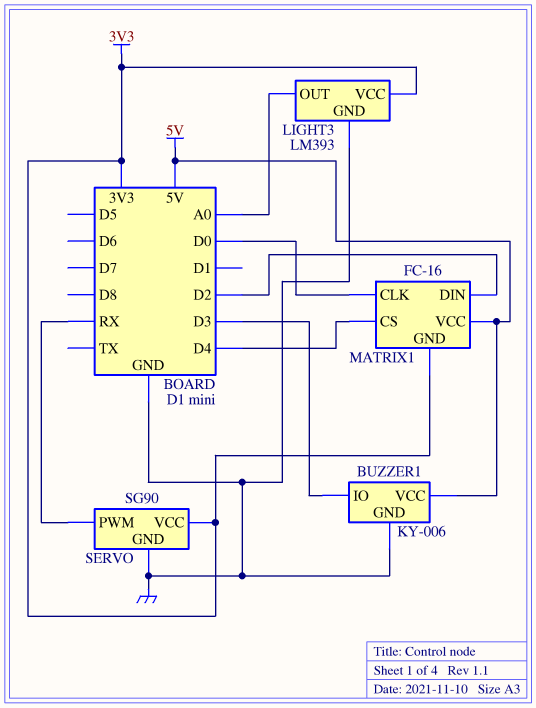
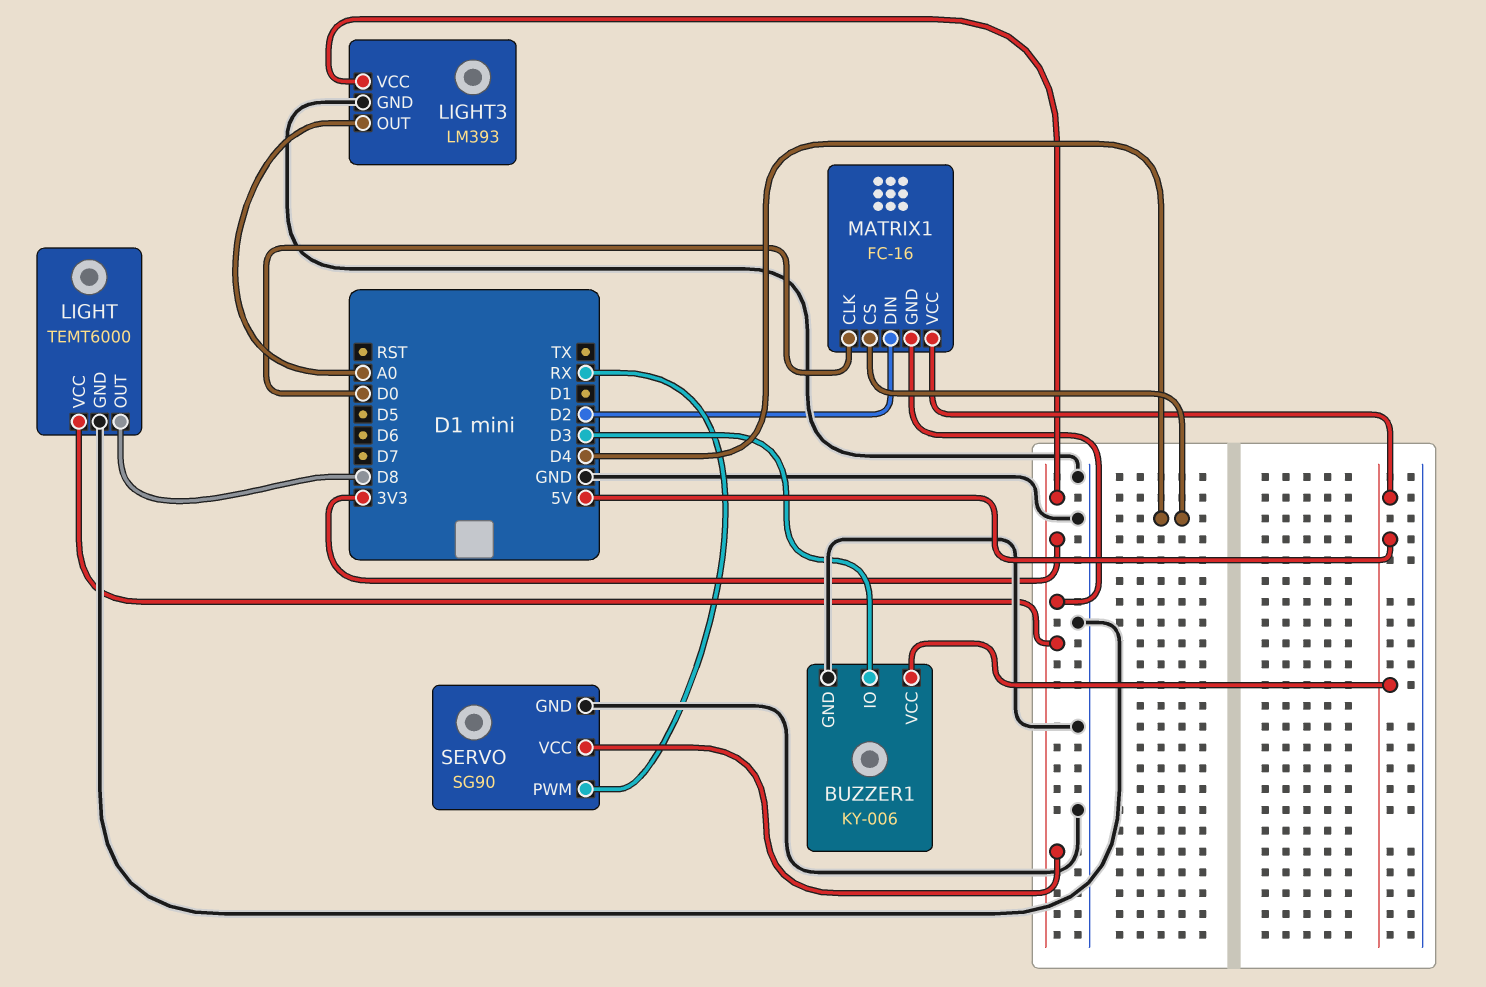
LIGHT: none -> TEMT6000
LIGHT pin GND: none -> GND
LIGHT pin OUT: none -> D8
LIGHT pin VCC: none -> 3V3

